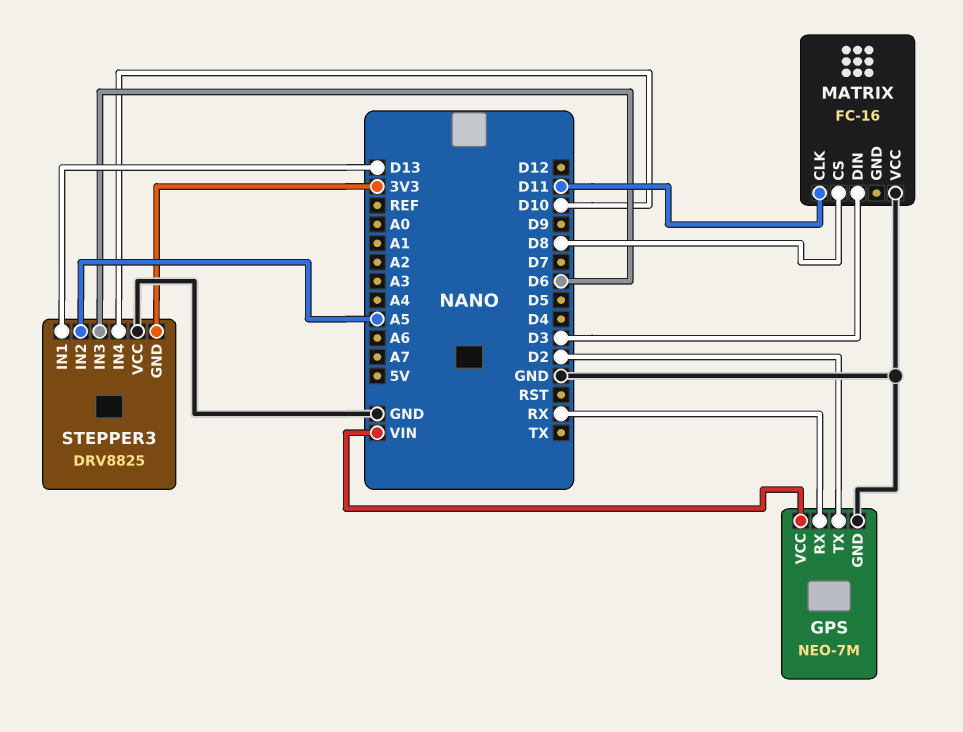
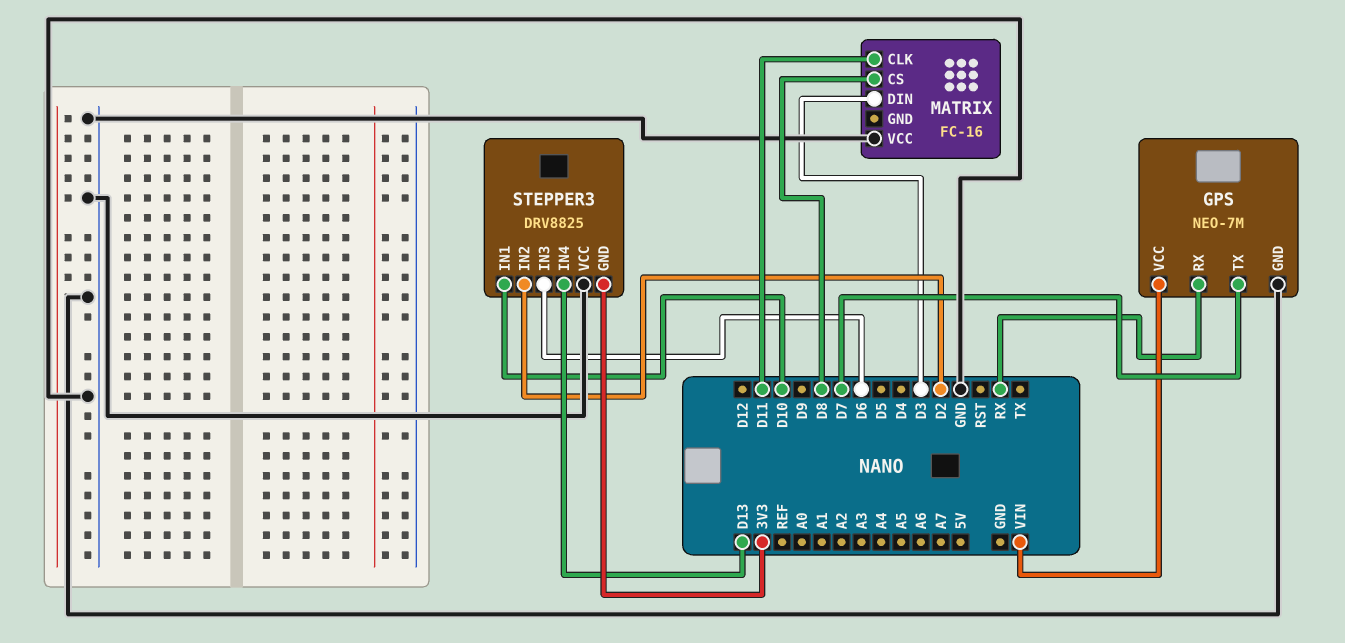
GPS pin TX: D2 -> D7
STEPPER3 pin IN1: D13 -> D10
STEPPER3 pin IN2: A5 -> D2
STEPPER3 pin IN4: D10 -> D13

